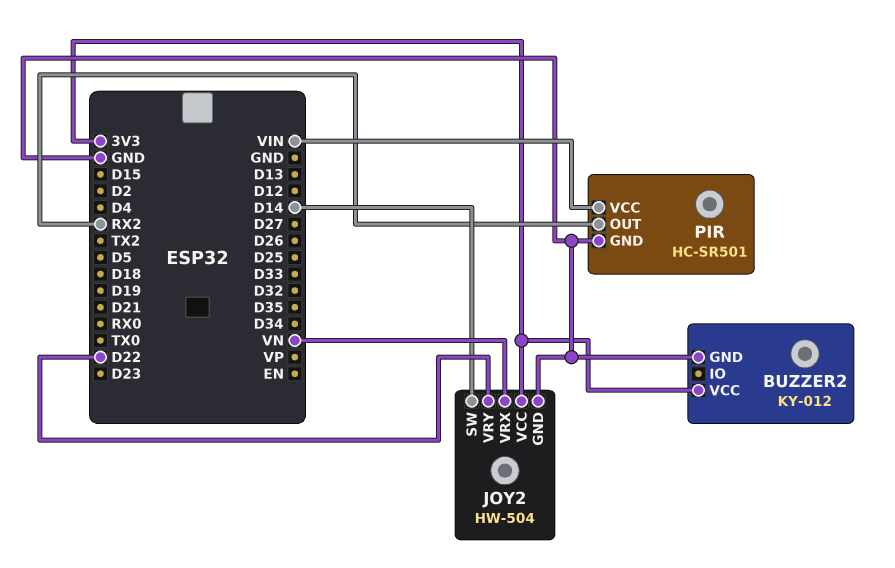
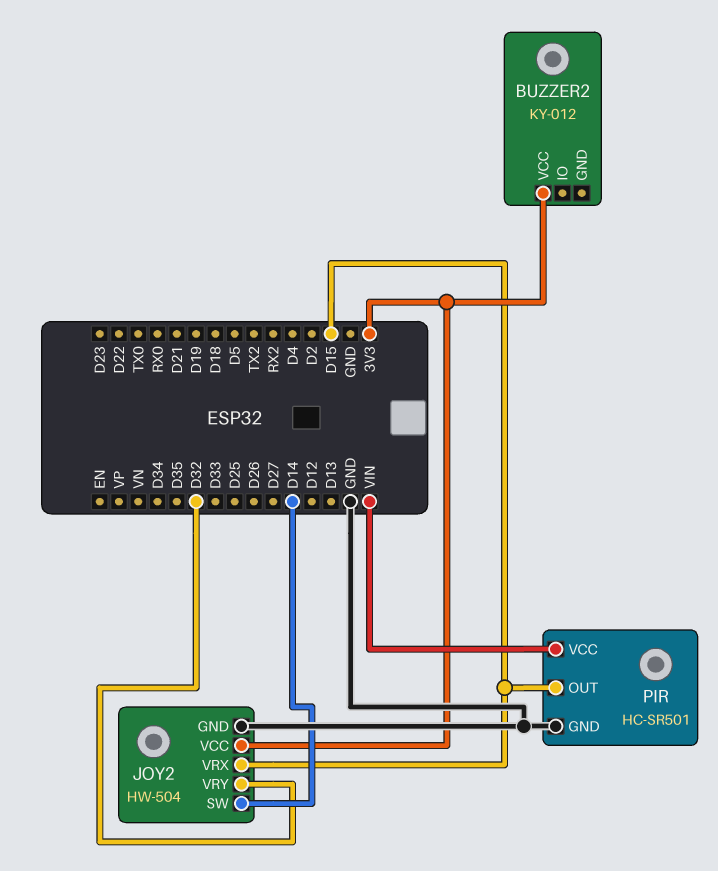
BUZZER2 pin GND: GND -> none
JOY2 pin VRX: VN -> D15
JOY2 pin VRY: D22 -> D32
PIR pin OUT: RX2 -> D15

